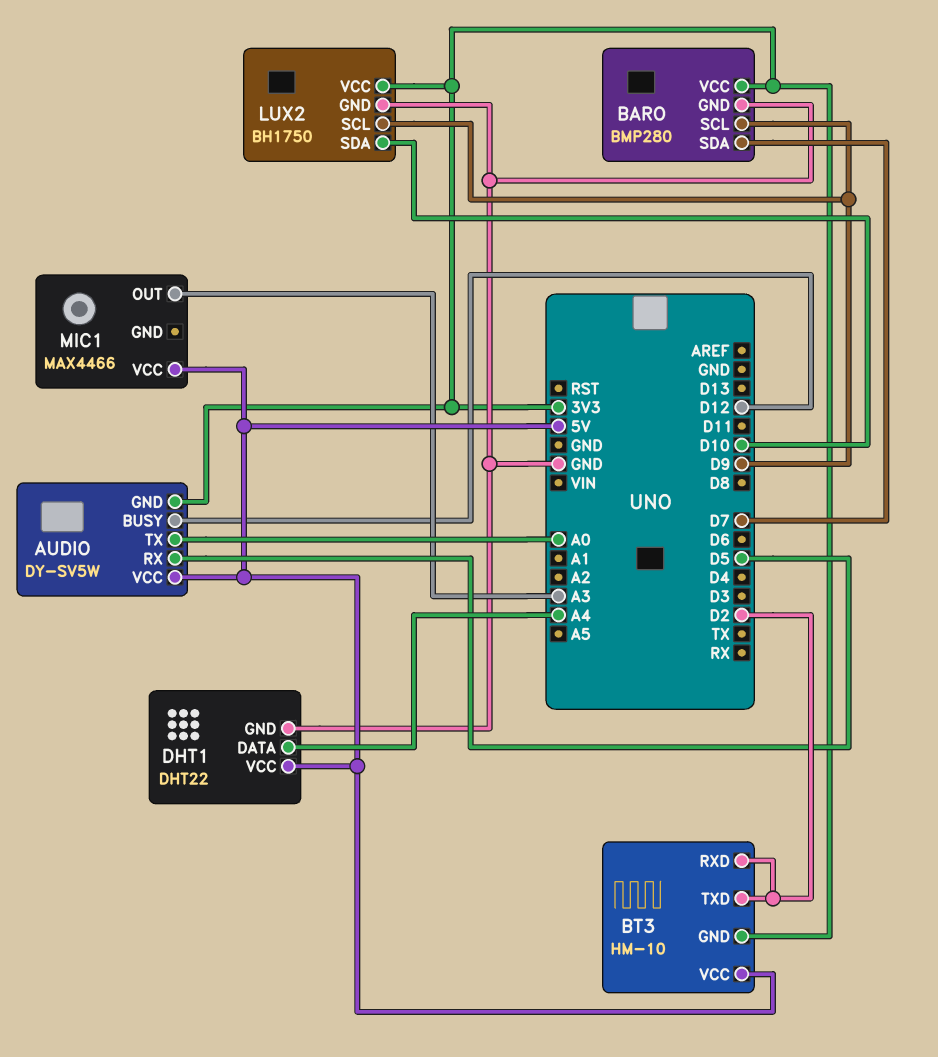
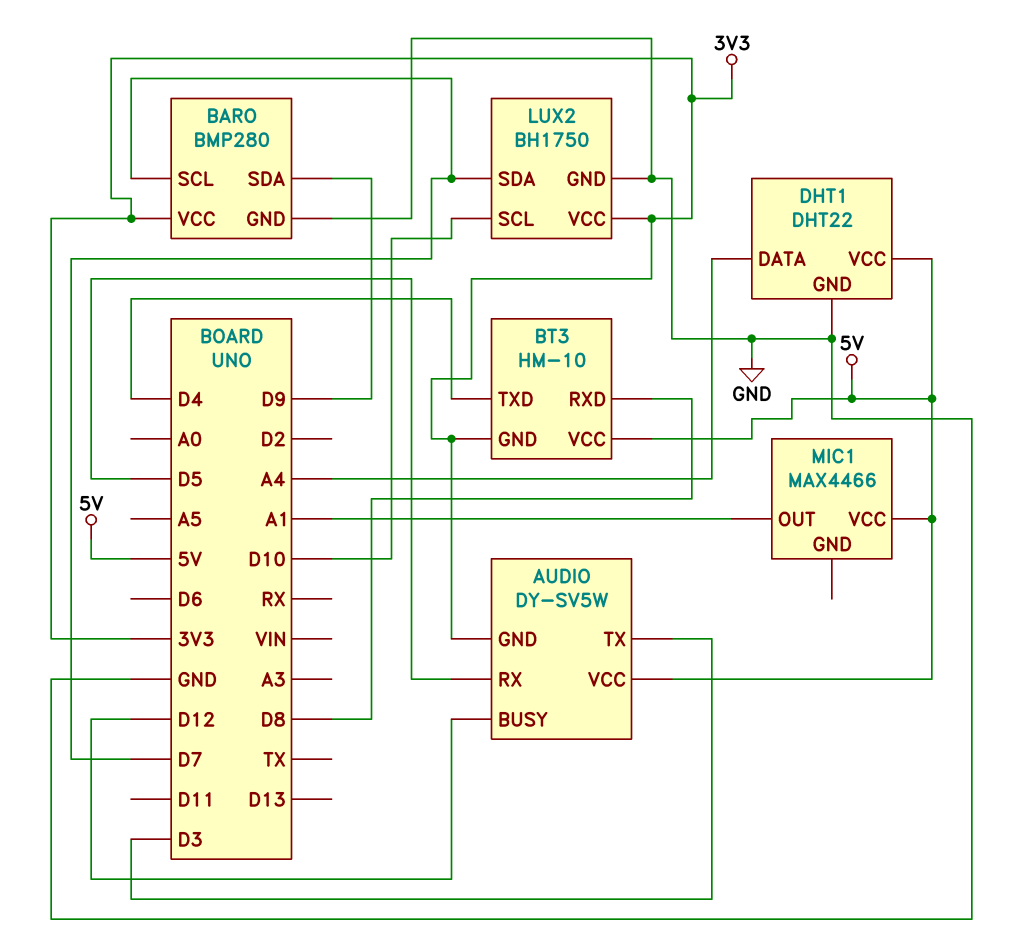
AUDIO pin TX: A0 -> D3
BARO pin SCL: D9 -> D7
BARO pin SDA: D7 -> D9
BT3 pin RXD: D2 -> D8
BT3 pin TXD: D2 -> D4
LUX2 pin SCL: D9 -> D10
LUX2 pin SDA: D10 -> D7
MIC1 pin OUT: A3 -> A1

